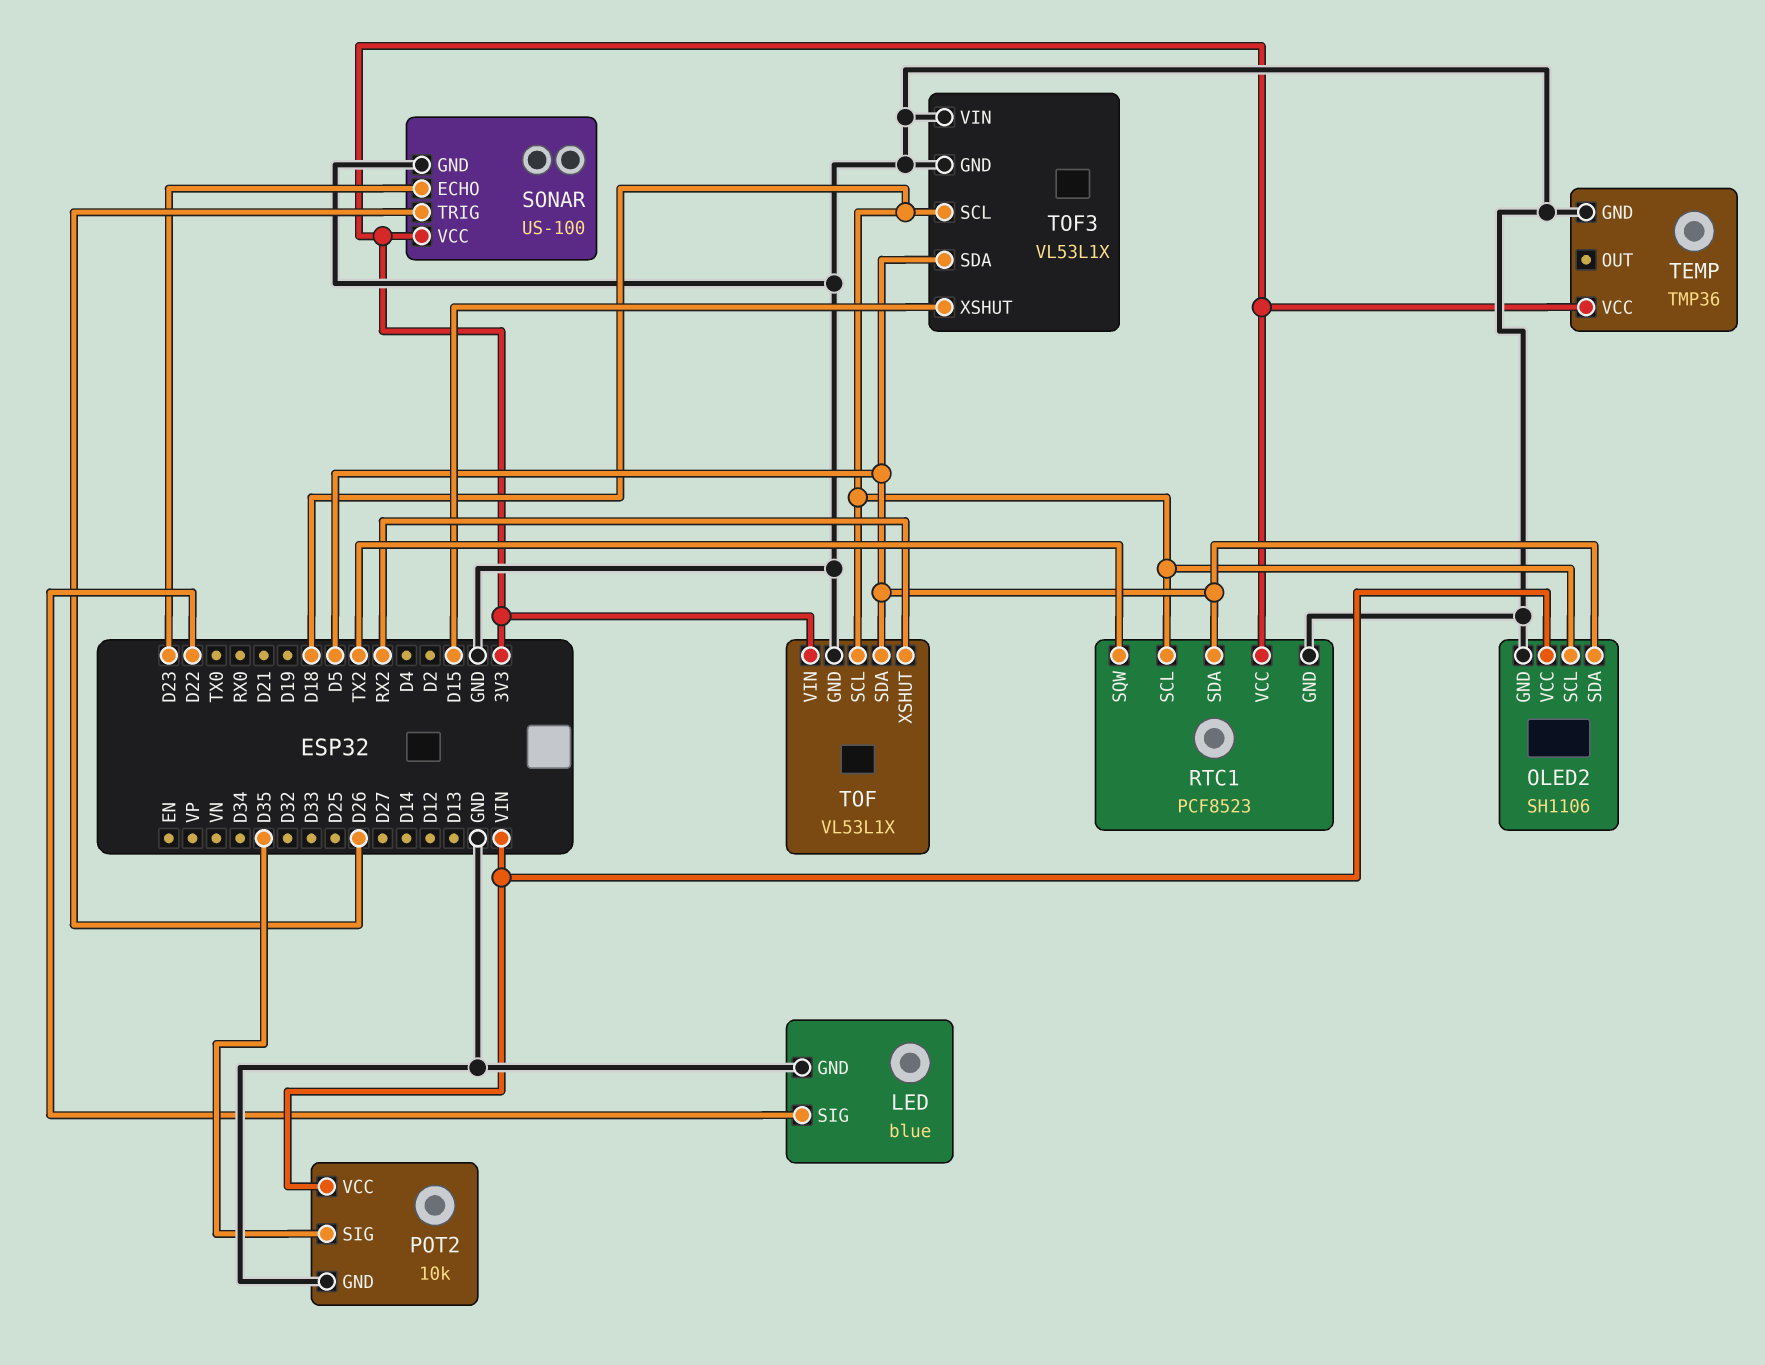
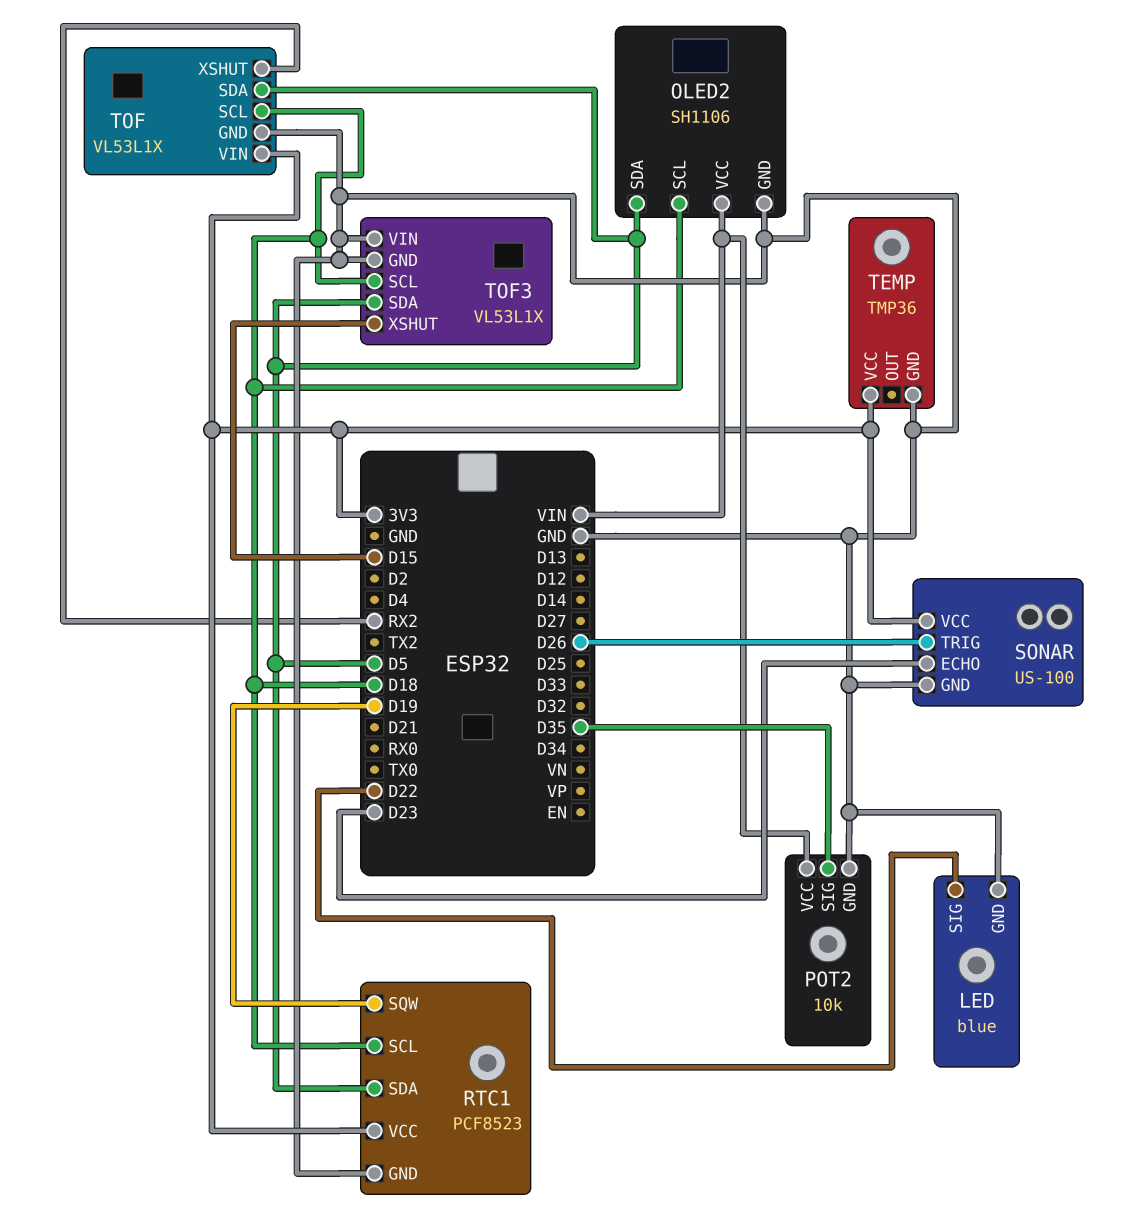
RTC1 pin SQW: TX2 -> D19

